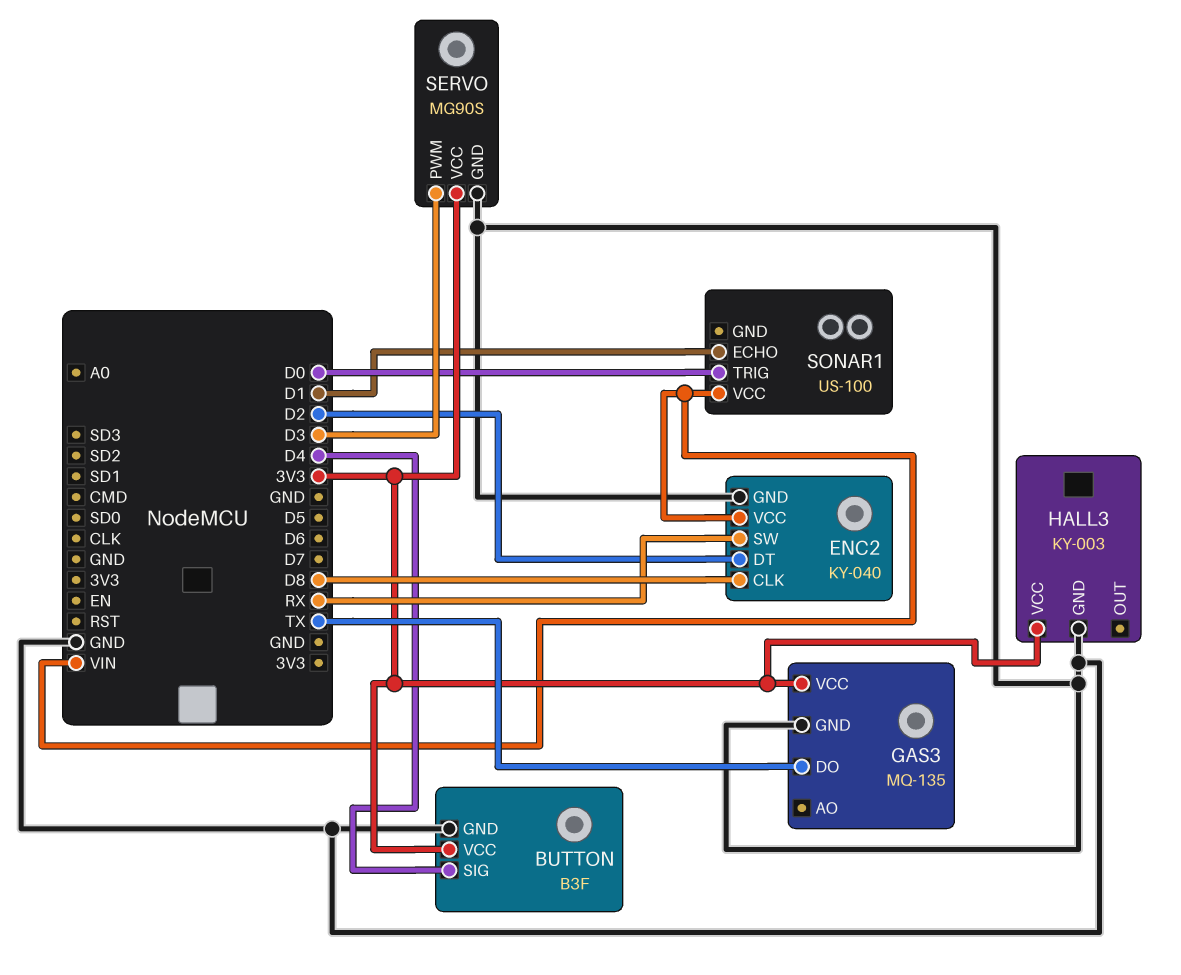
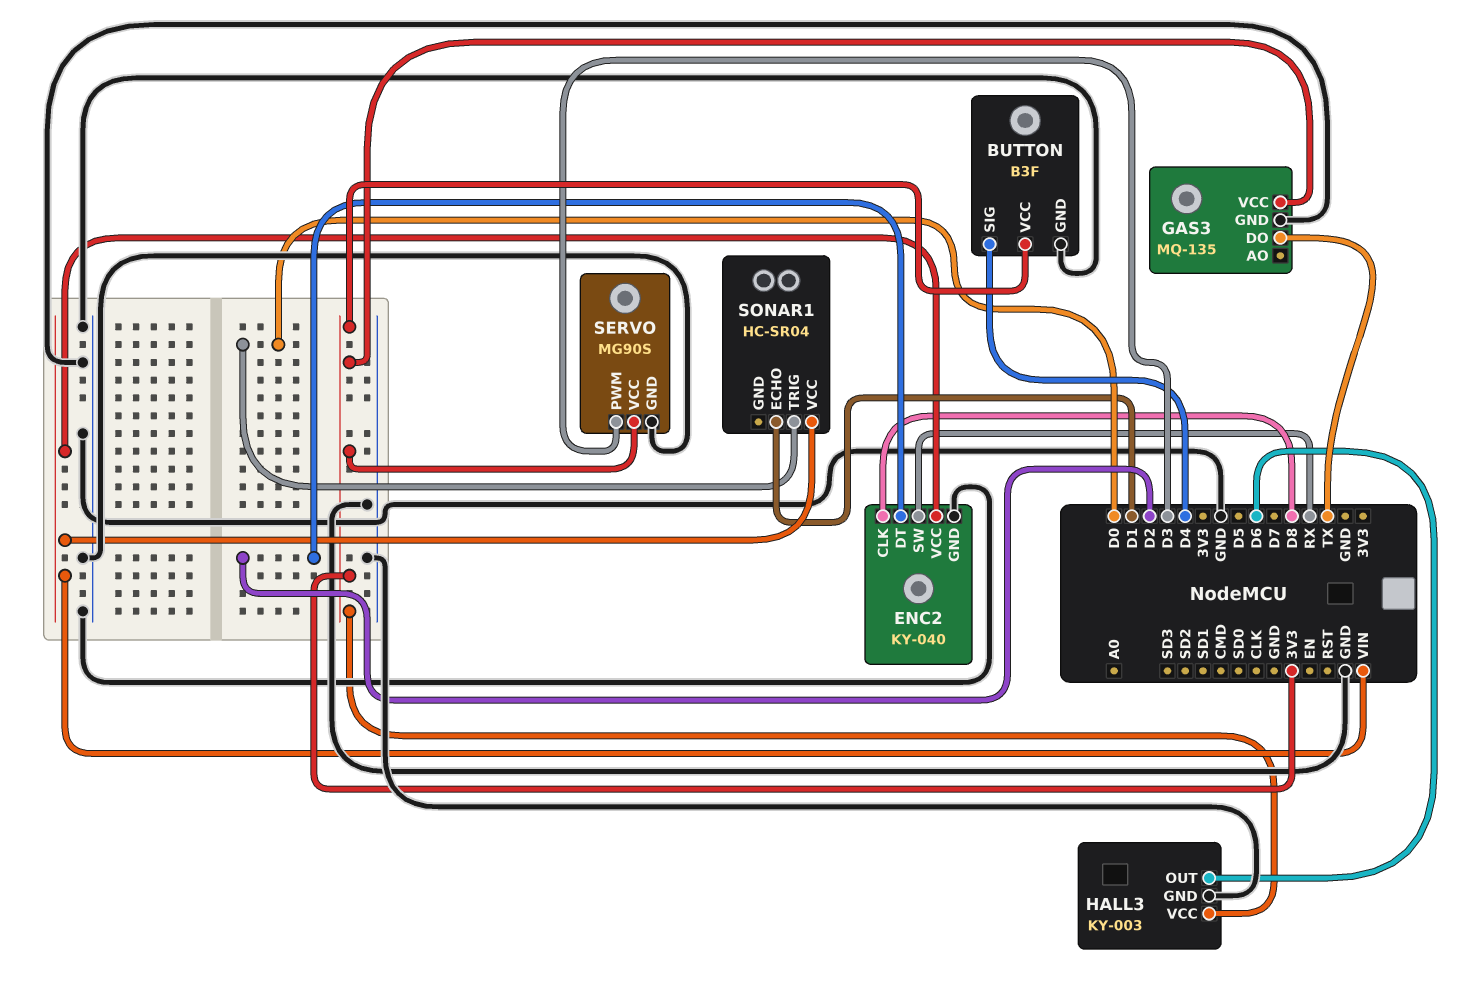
HALL3 pin OUT: none -> D6
SONAR1: US-100 -> HC-SR04

